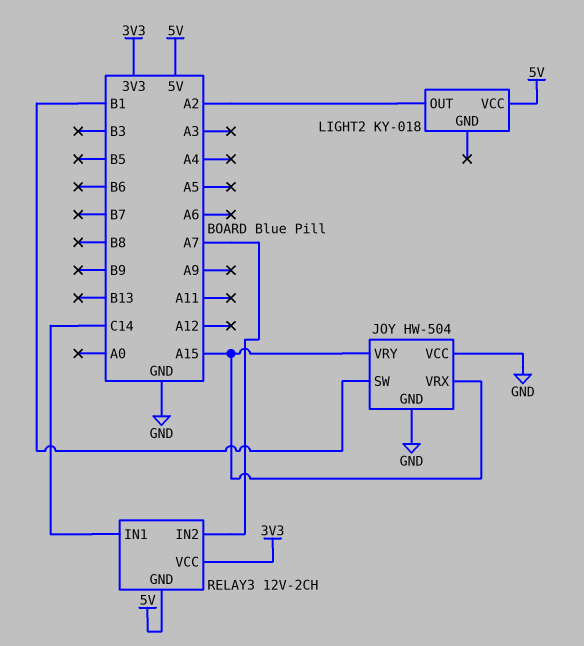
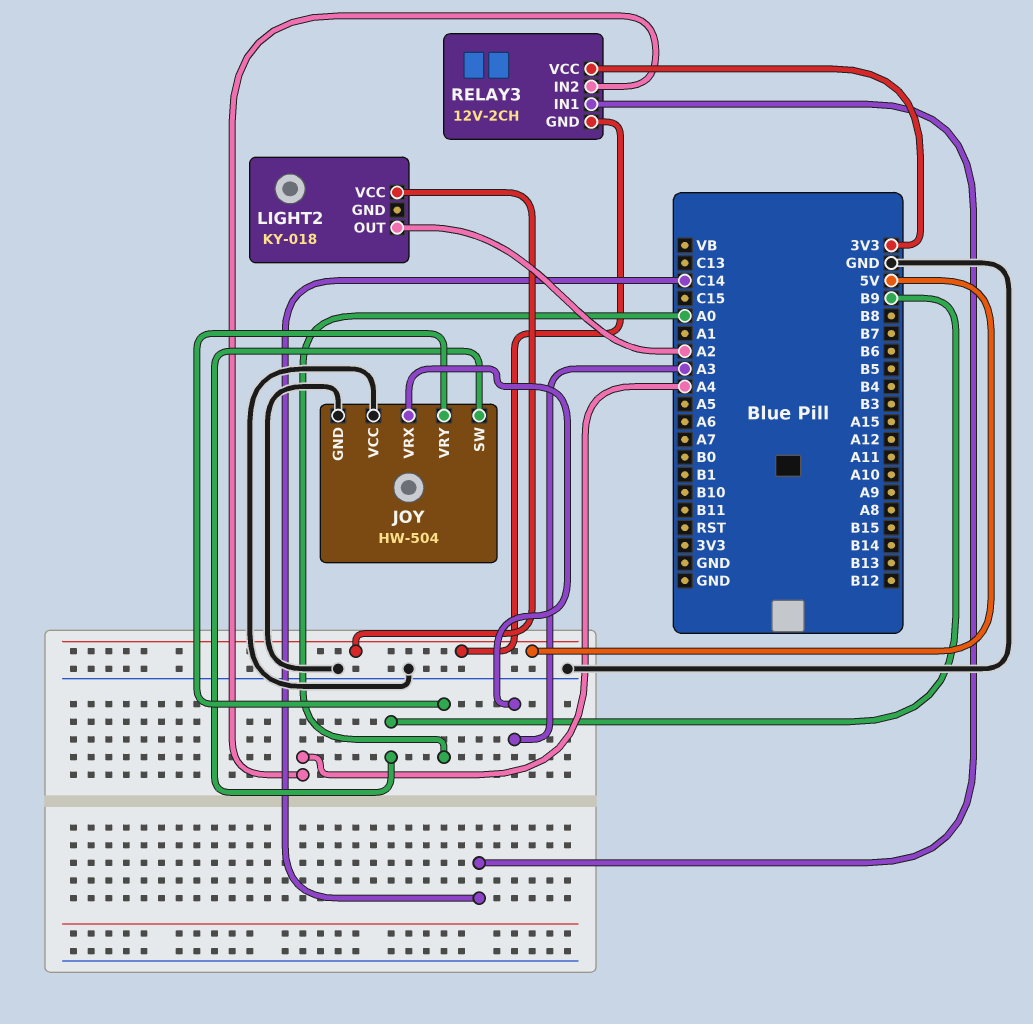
JOY pin SW: B1 -> B9
JOY pin VRX: A15 -> A3
JOY pin VRY: A15 -> A0
RELAY3 pin IN2: A7 -> A4

